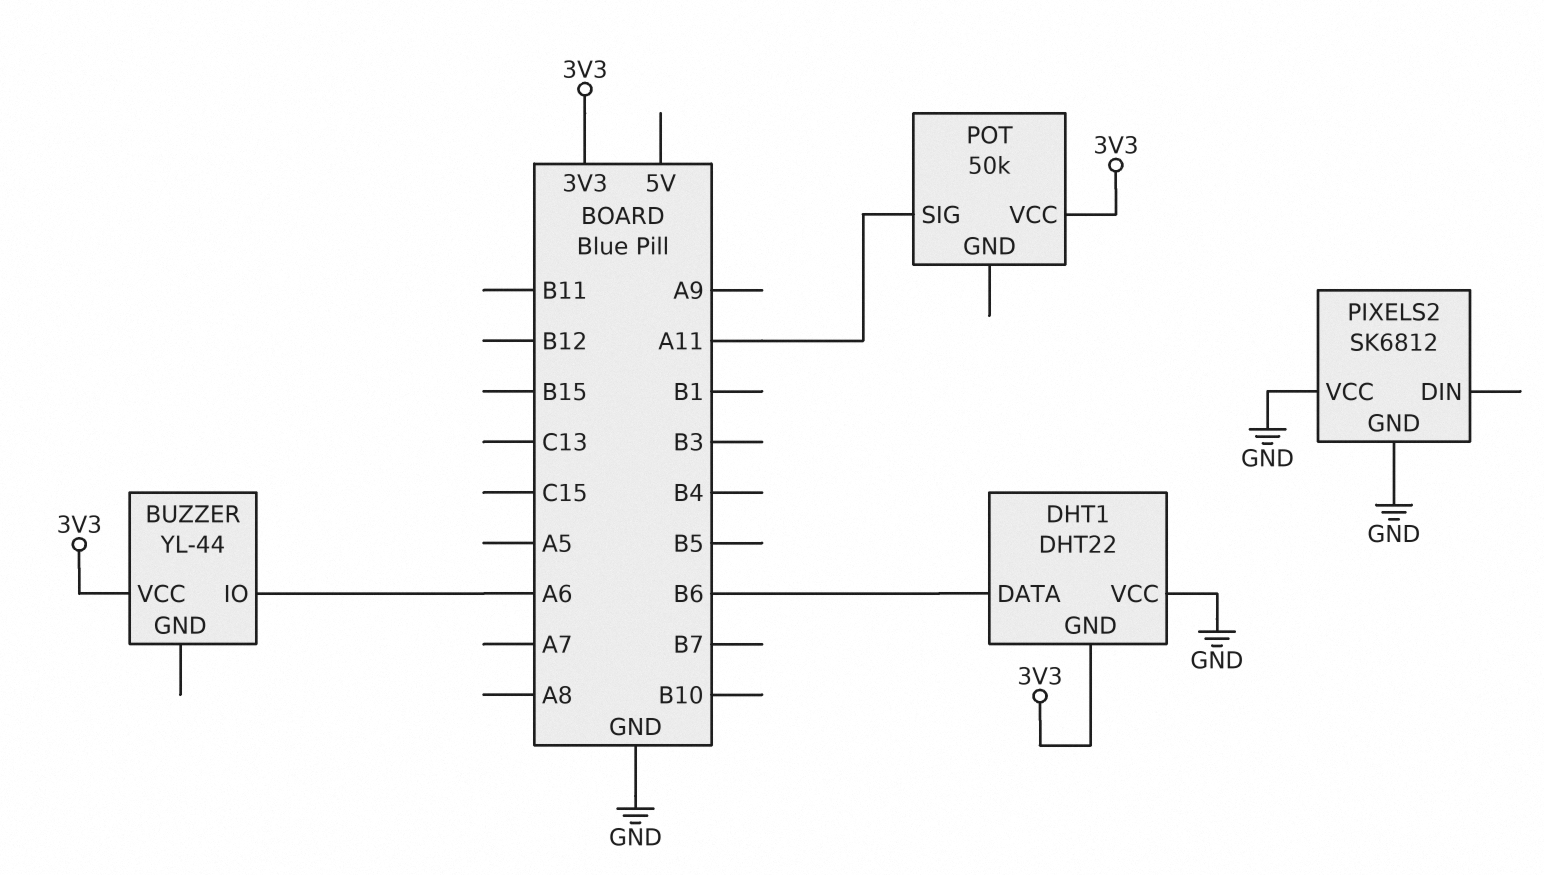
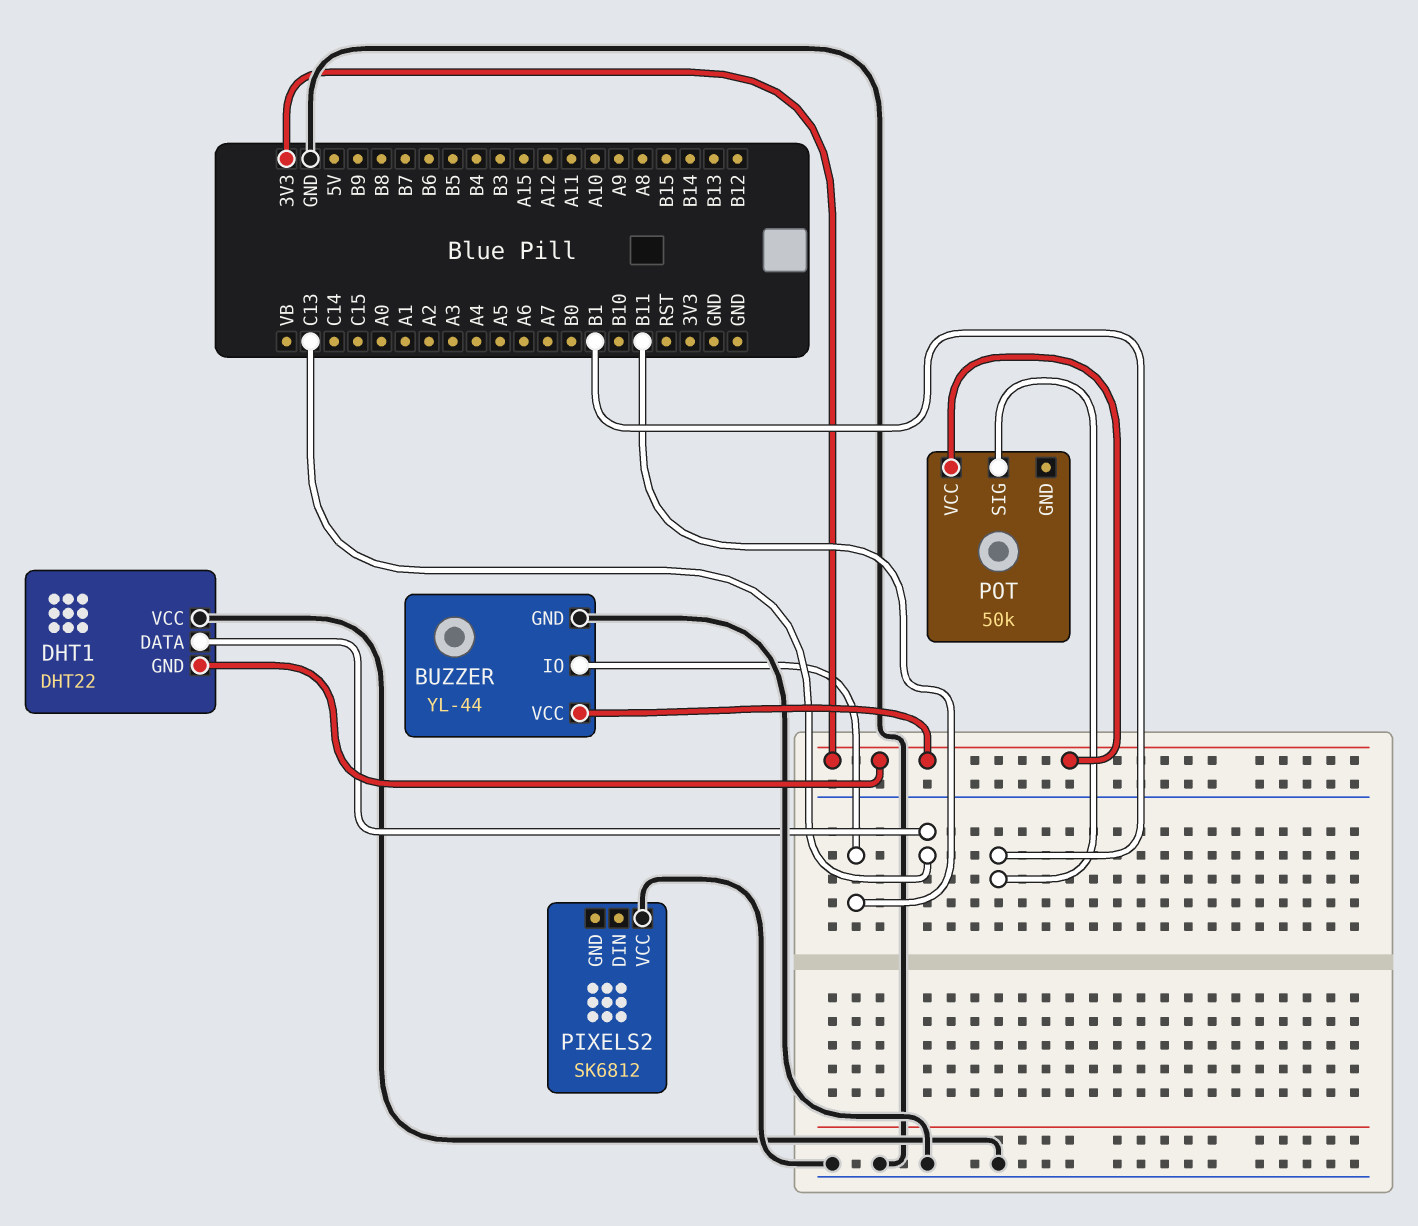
BUZZER pin GND: none -> GND
BUZZER pin IO: A6 -> B11
DHT1 pin DATA: B6 -> C13
PIXELS2 pin GND: GND -> none
POT pin SIG: A11 -> B1

